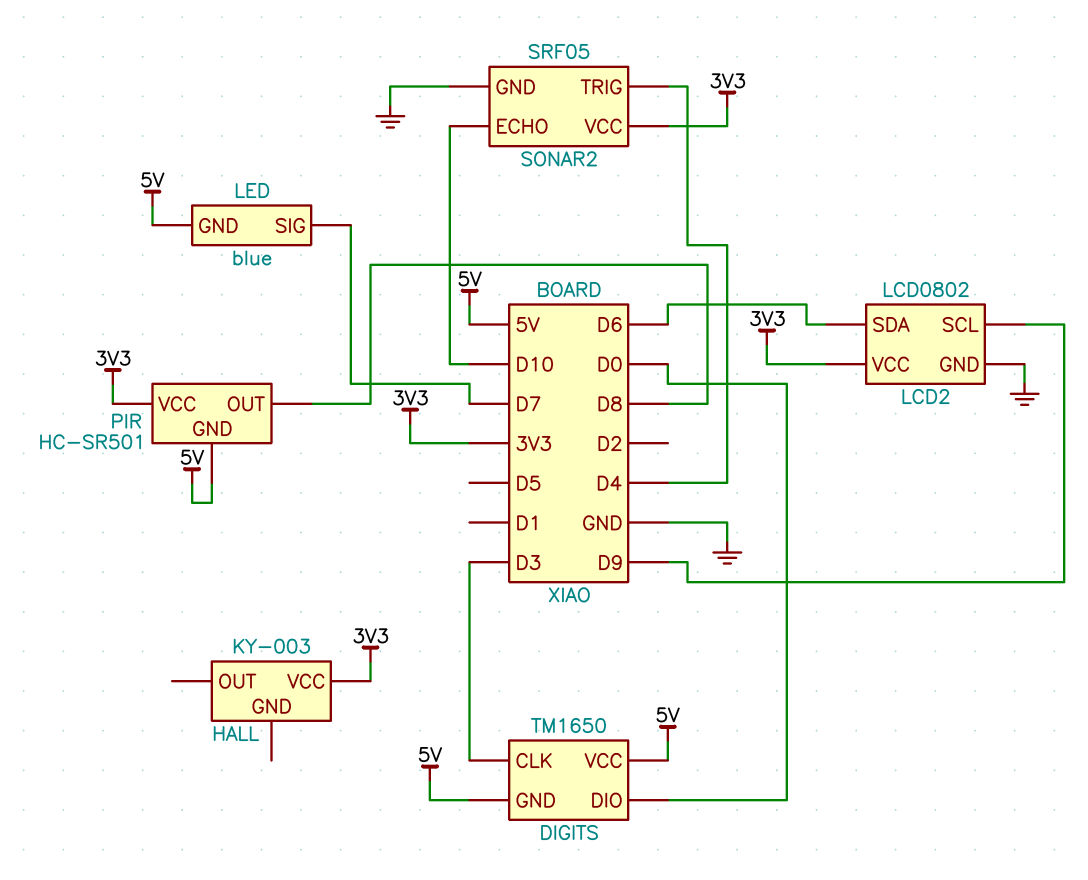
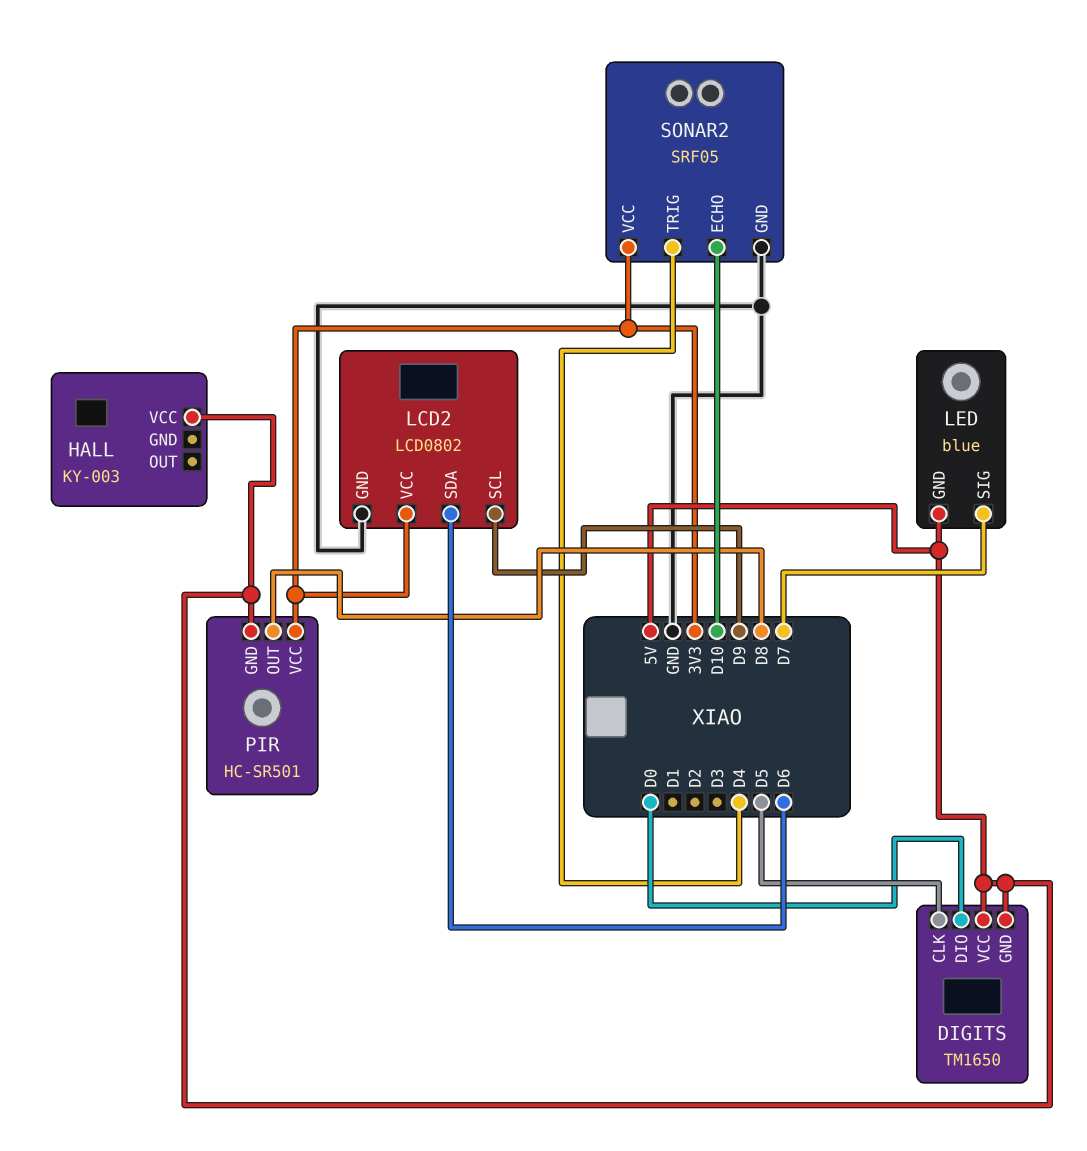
DIGITS pin CLK: D3 -> D5
HALL pin VCC: 3V3 -> 5V

